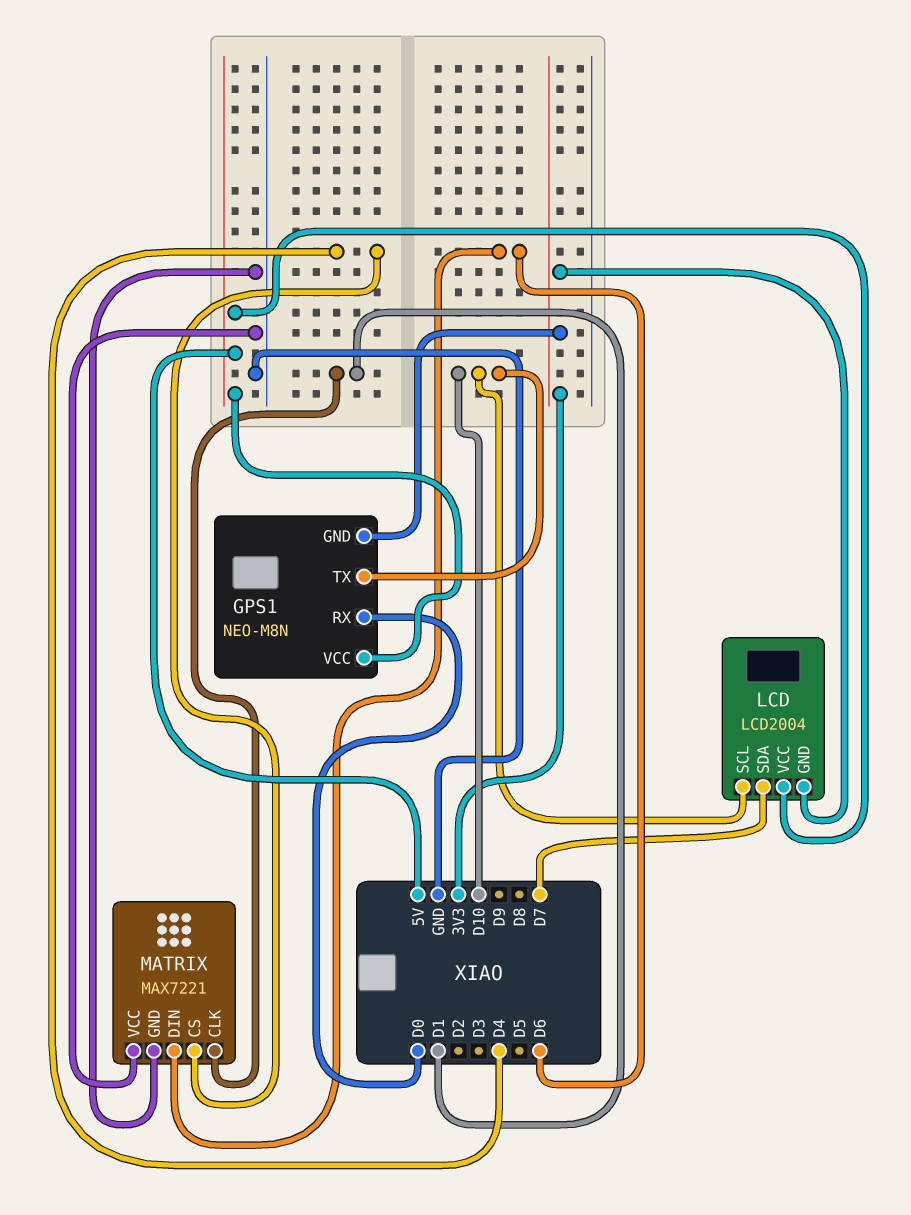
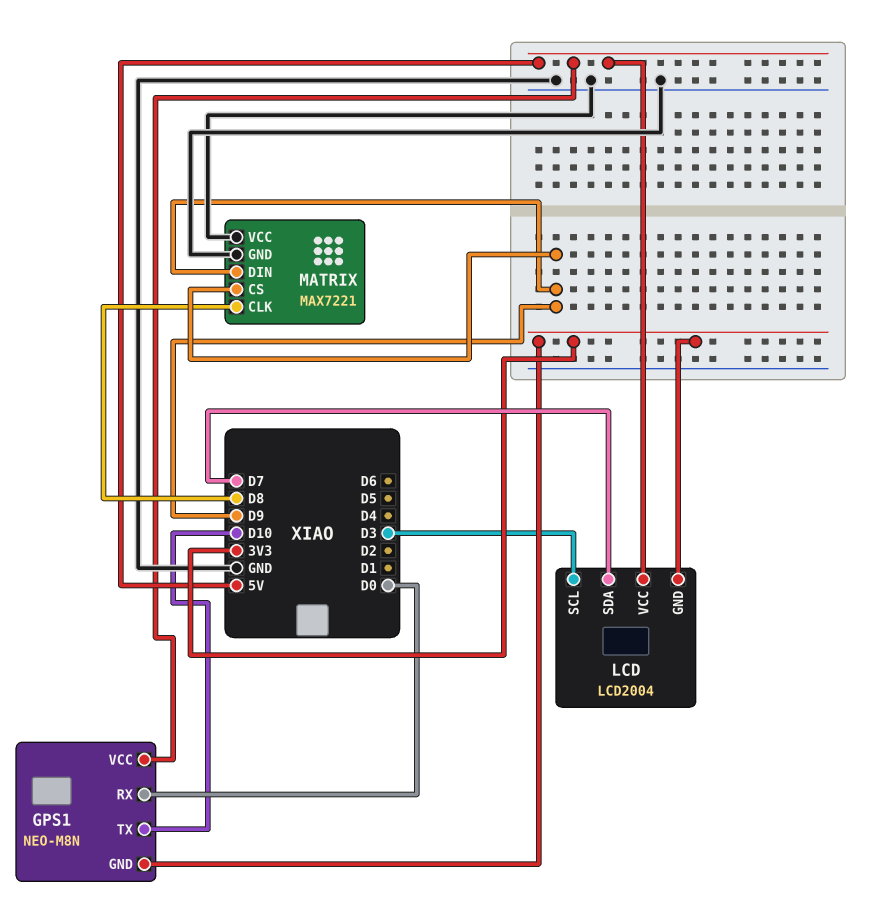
LCD pin SCL: D10 -> D3
MATRIX pin CLK: D1 -> D8
MATRIX pin CS: D4 -> D9
MATRIX pin DIN: D6 -> D9

